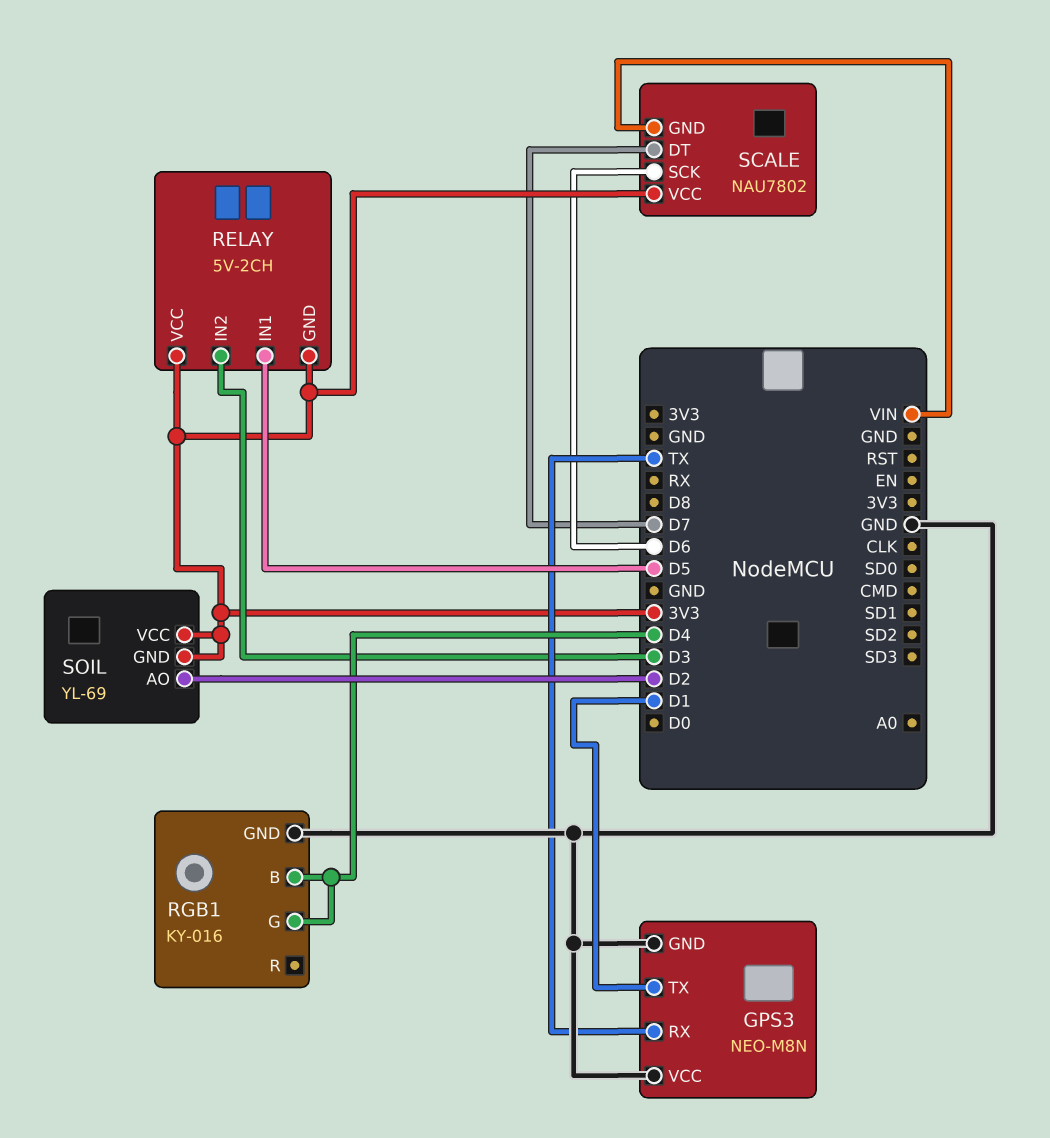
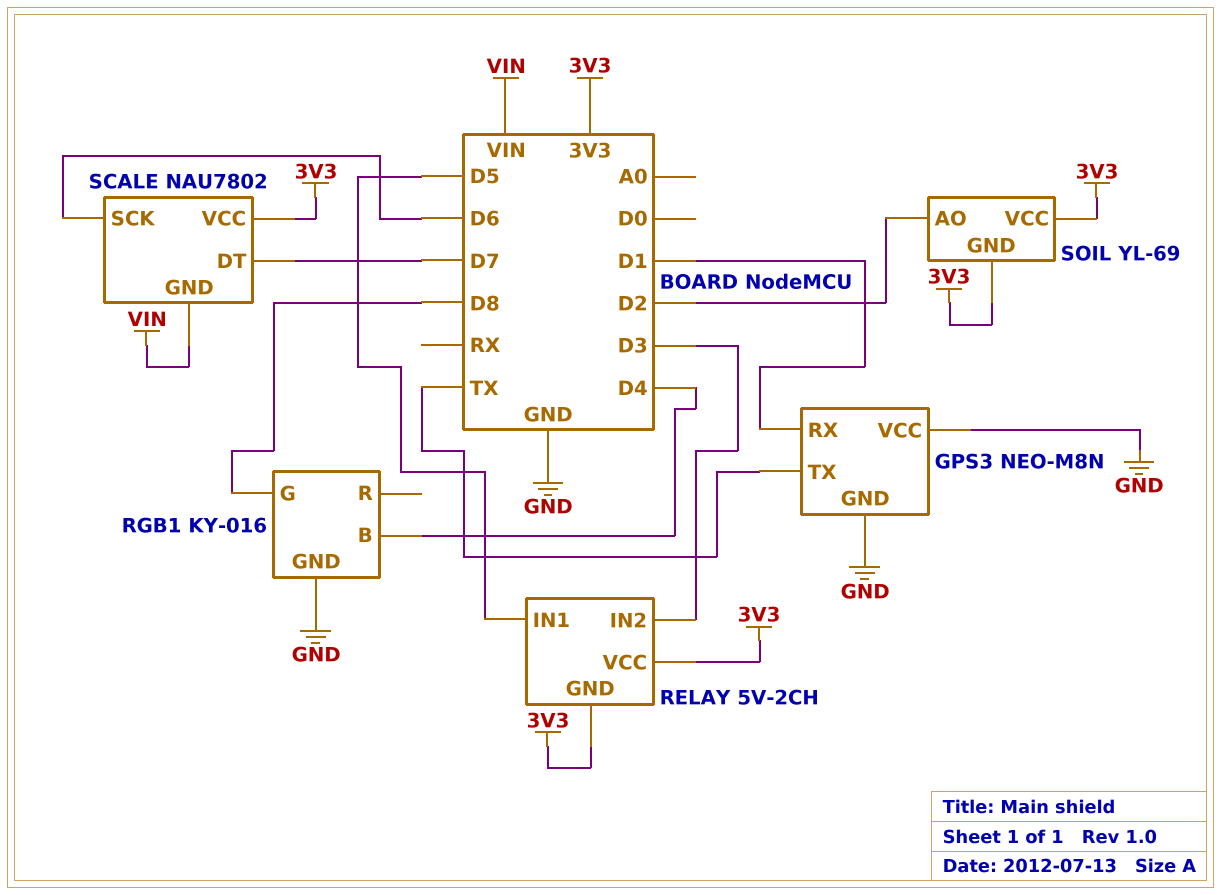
GPS3 pin RX: TX -> D1
GPS3 pin TX: D1 -> TX
RGB1 pin G: D4 -> D8

